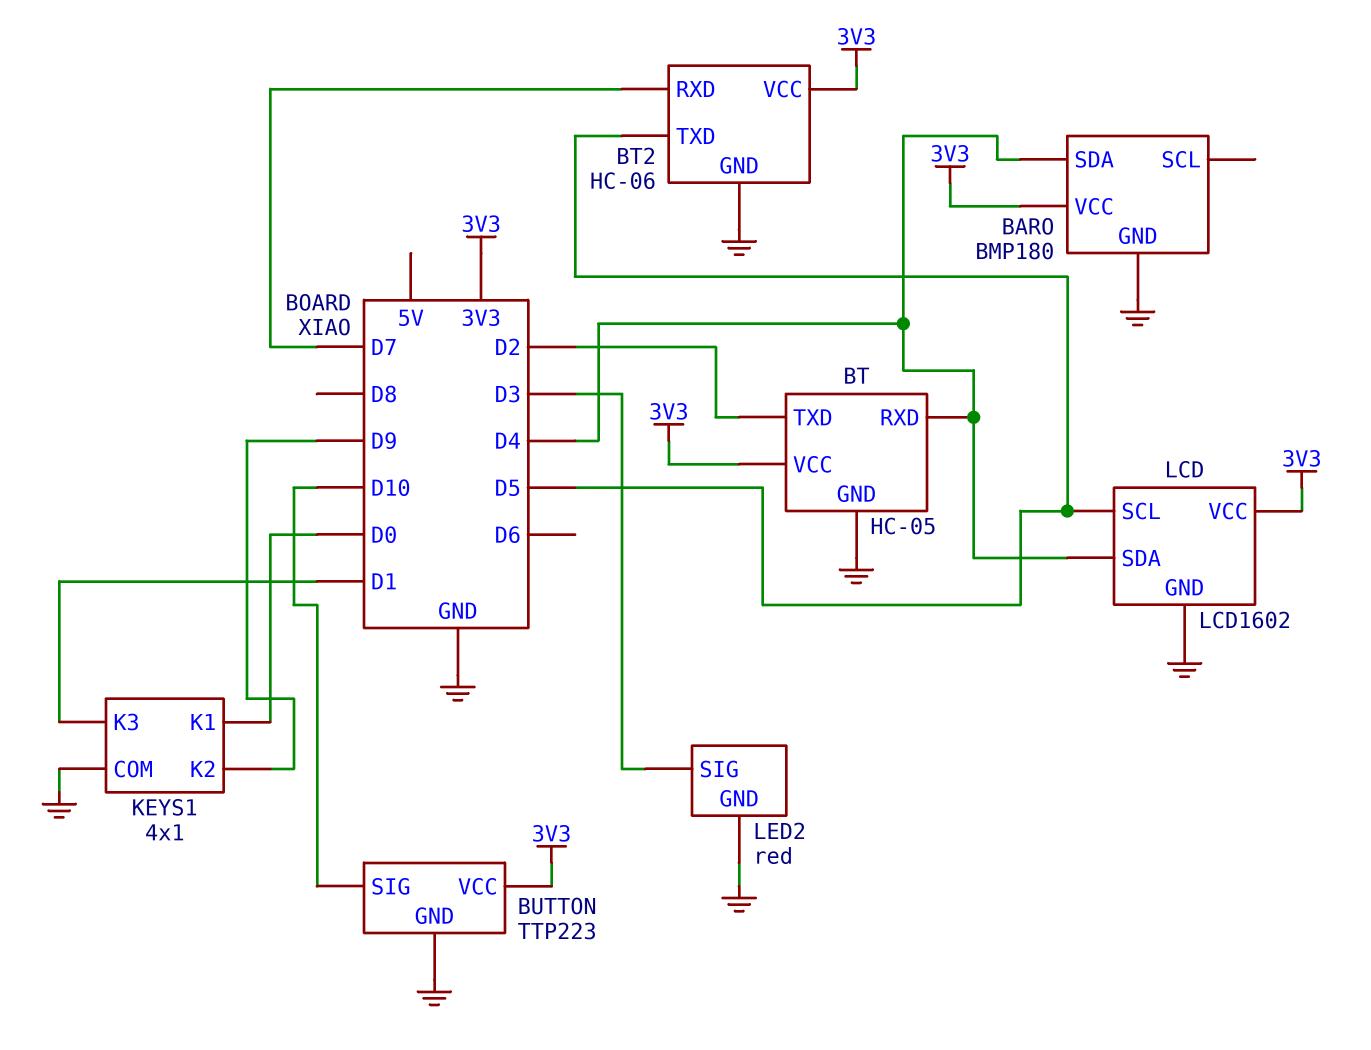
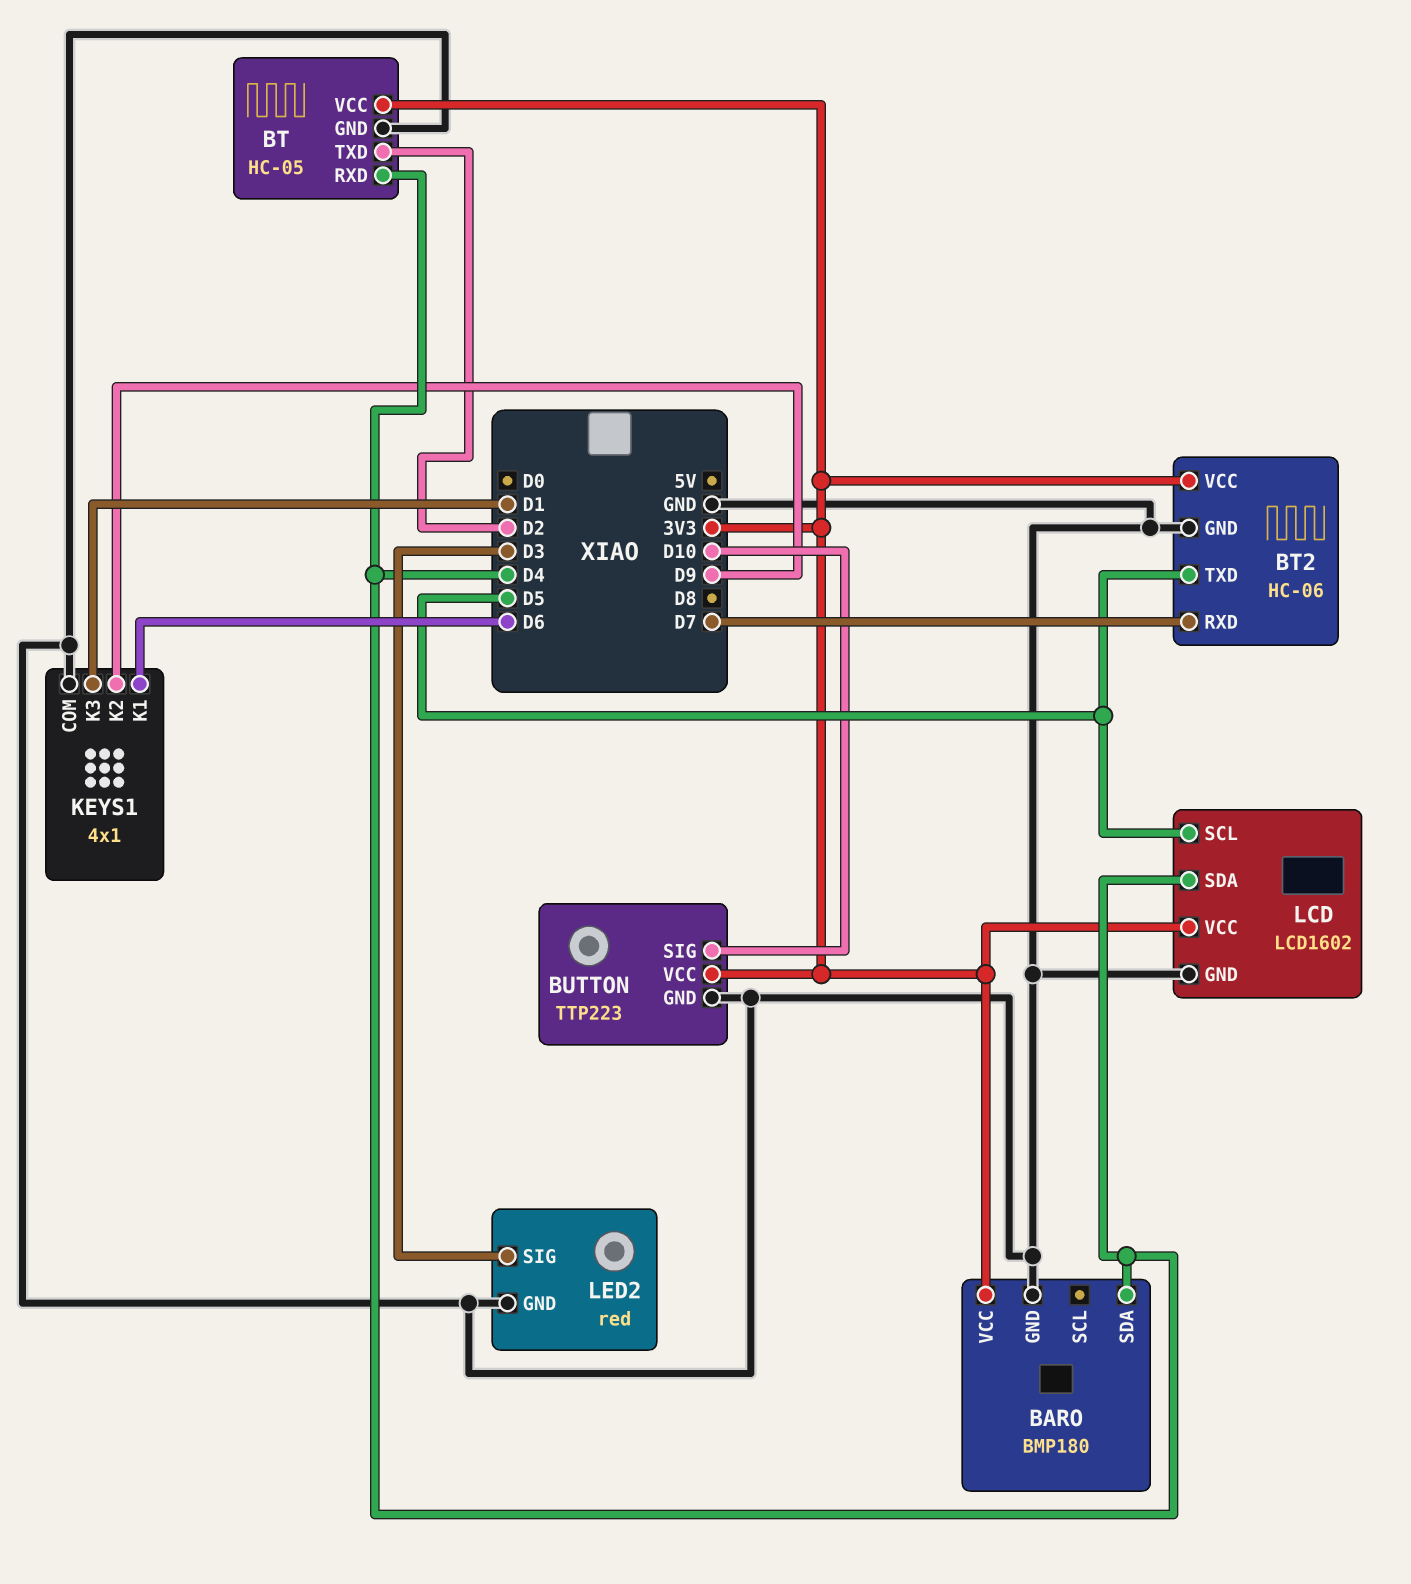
KEYS1 pin K1: D0 -> D6

